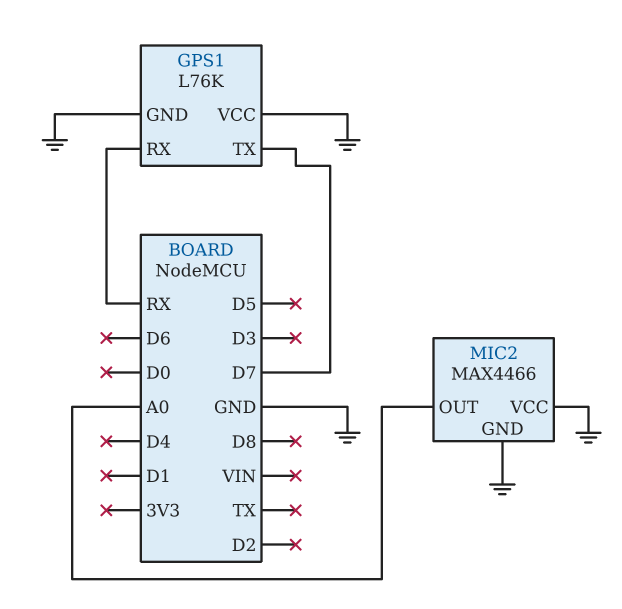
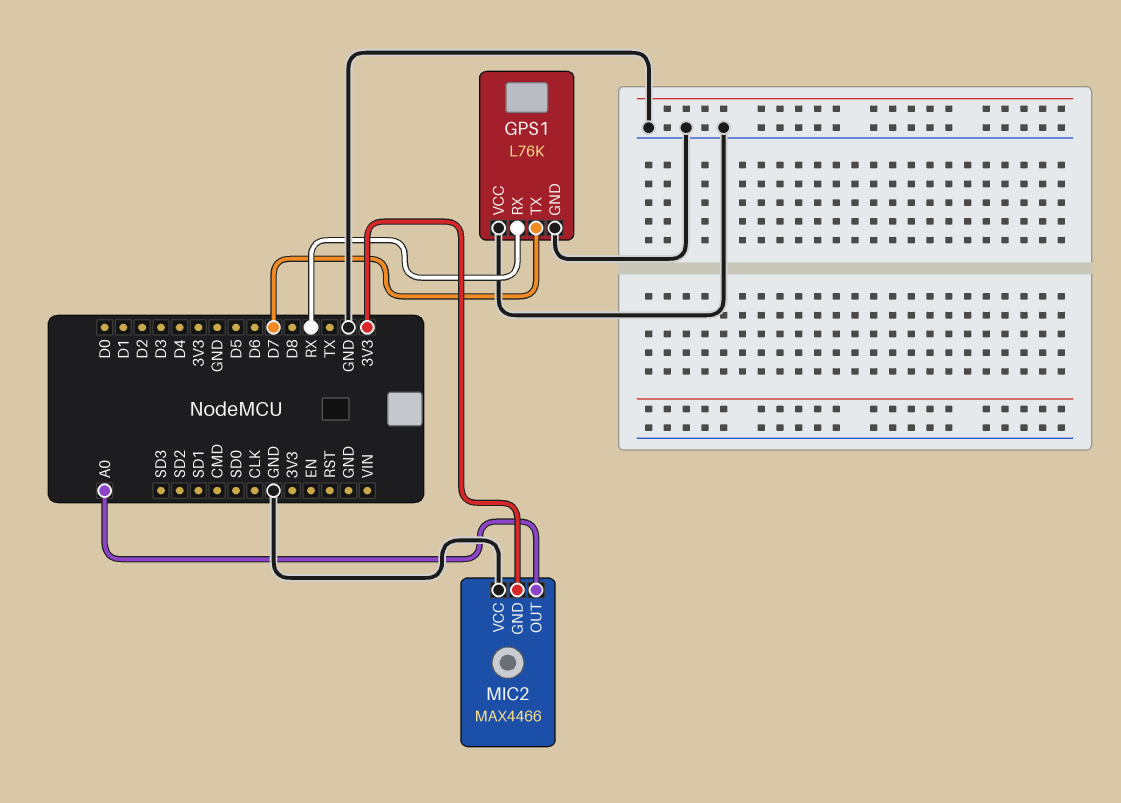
MIC2 pin GND: GND -> 3V3

